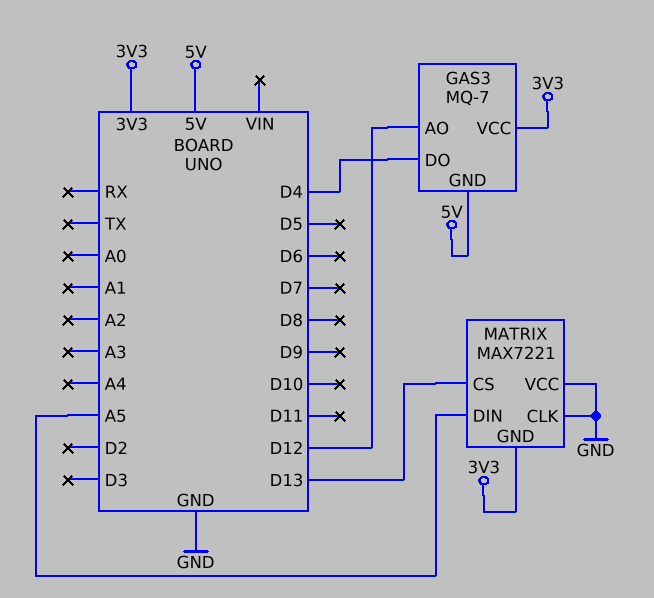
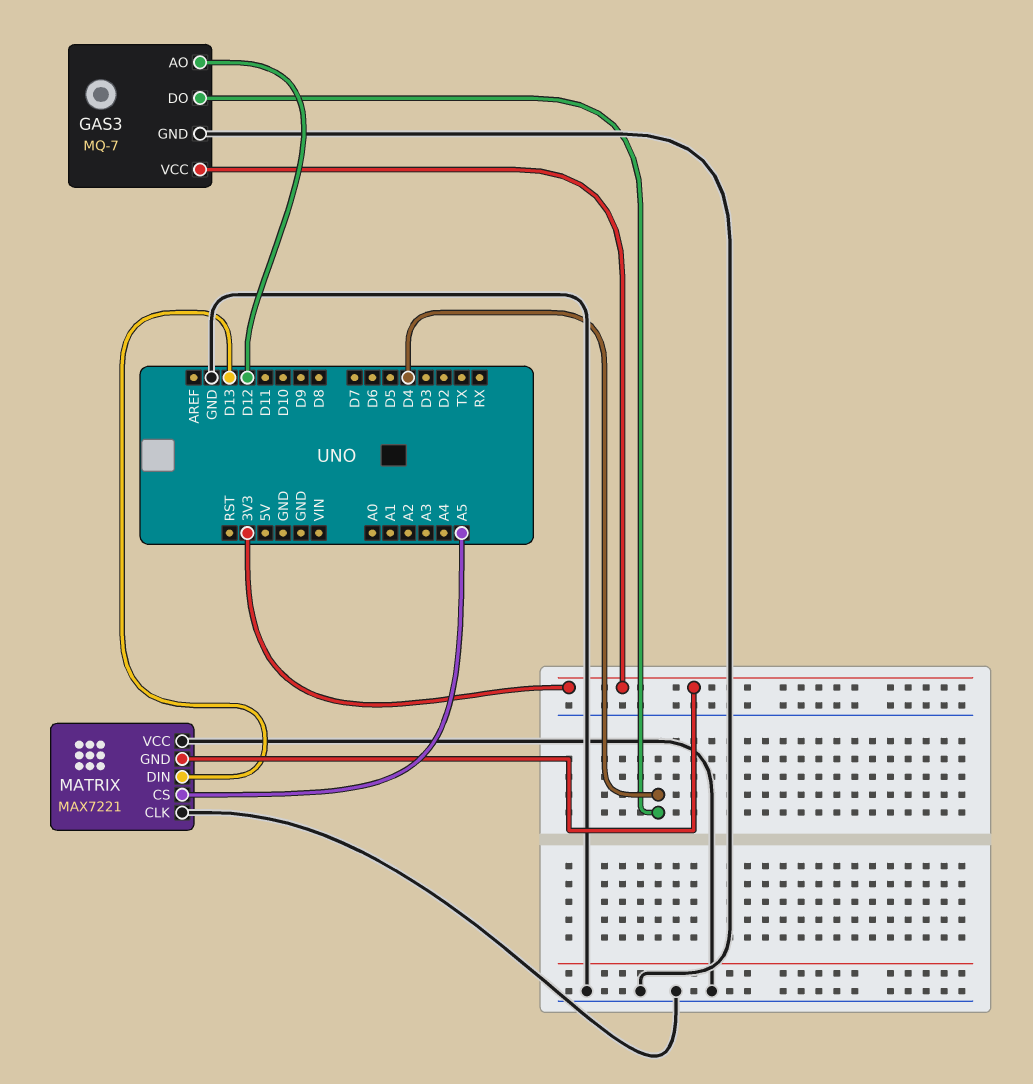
GAS3 pin GND: 5V -> GND
MATRIX pin CS: D13 -> A5
MATRIX pin DIN: A5 -> D13

